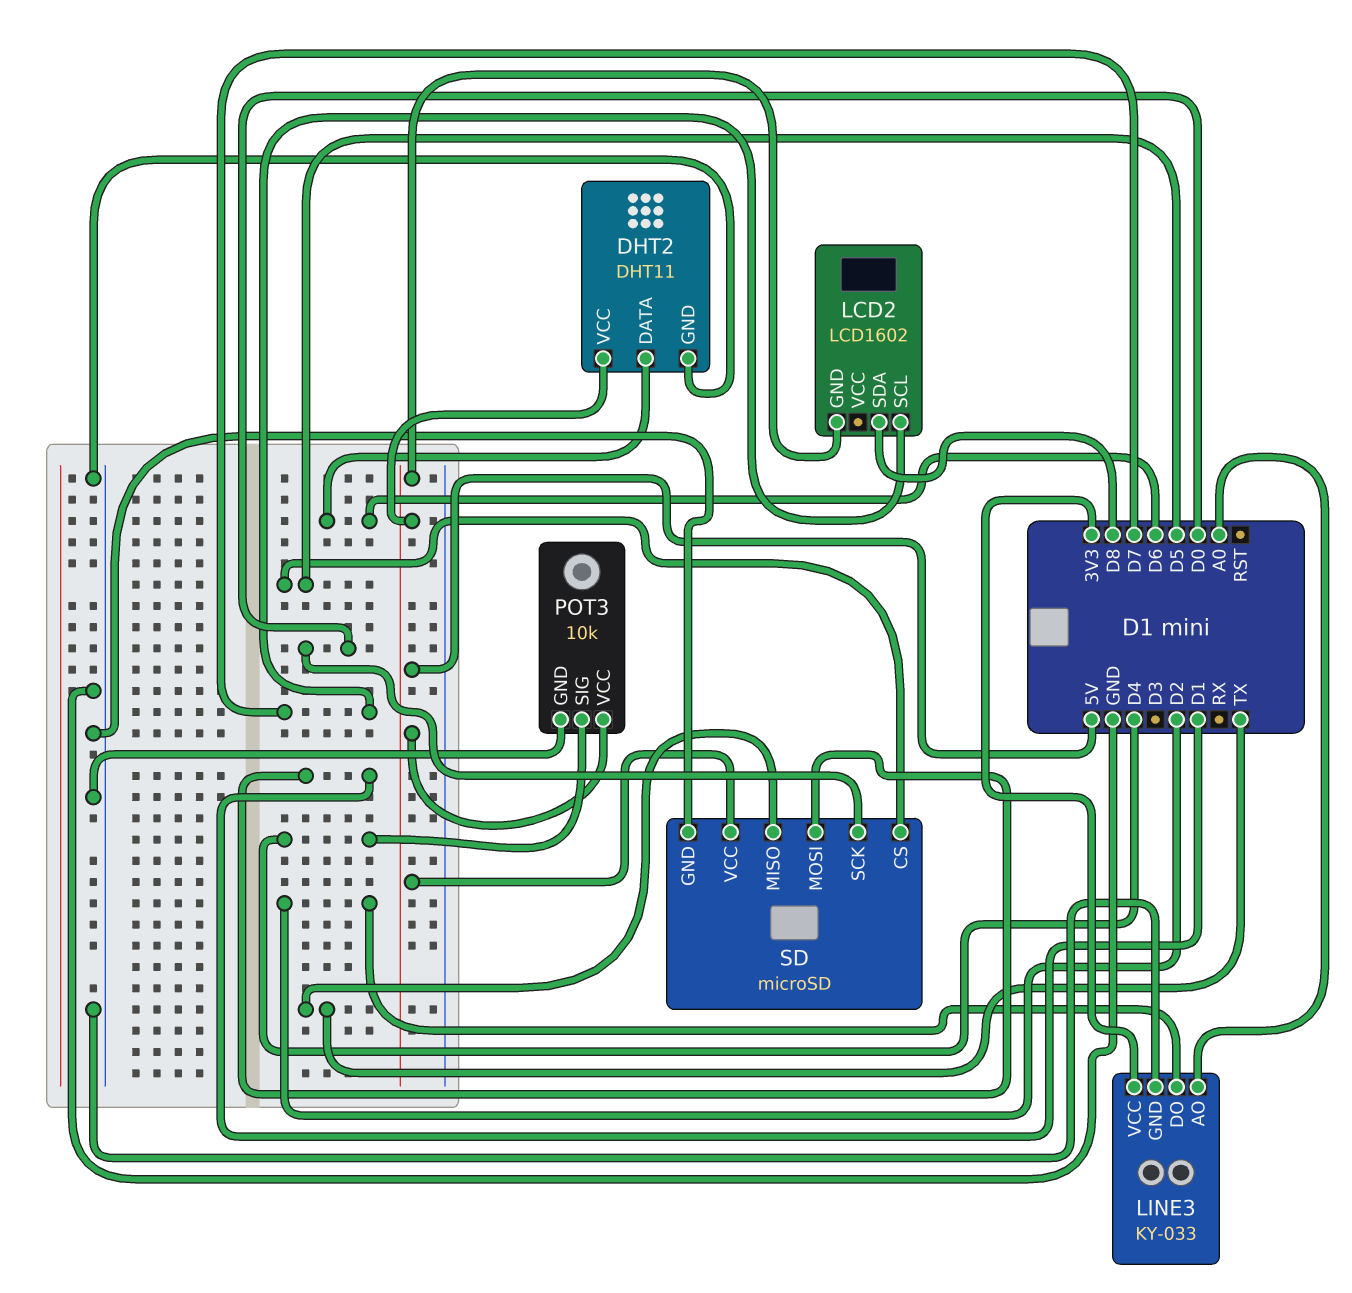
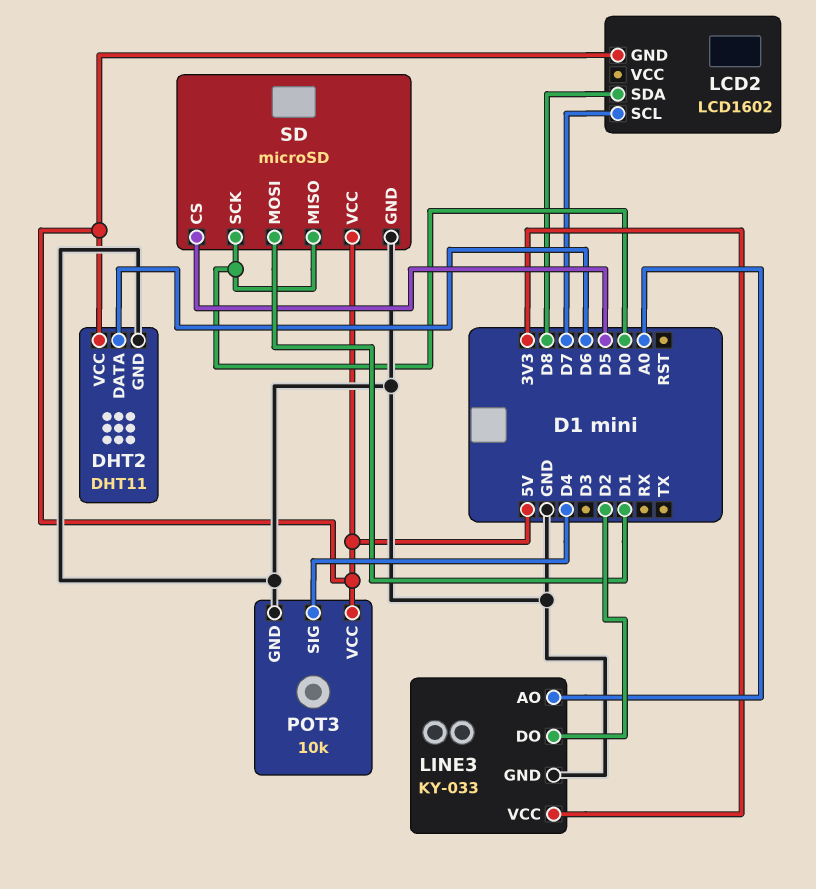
SD pin MISO: TX -> D0

